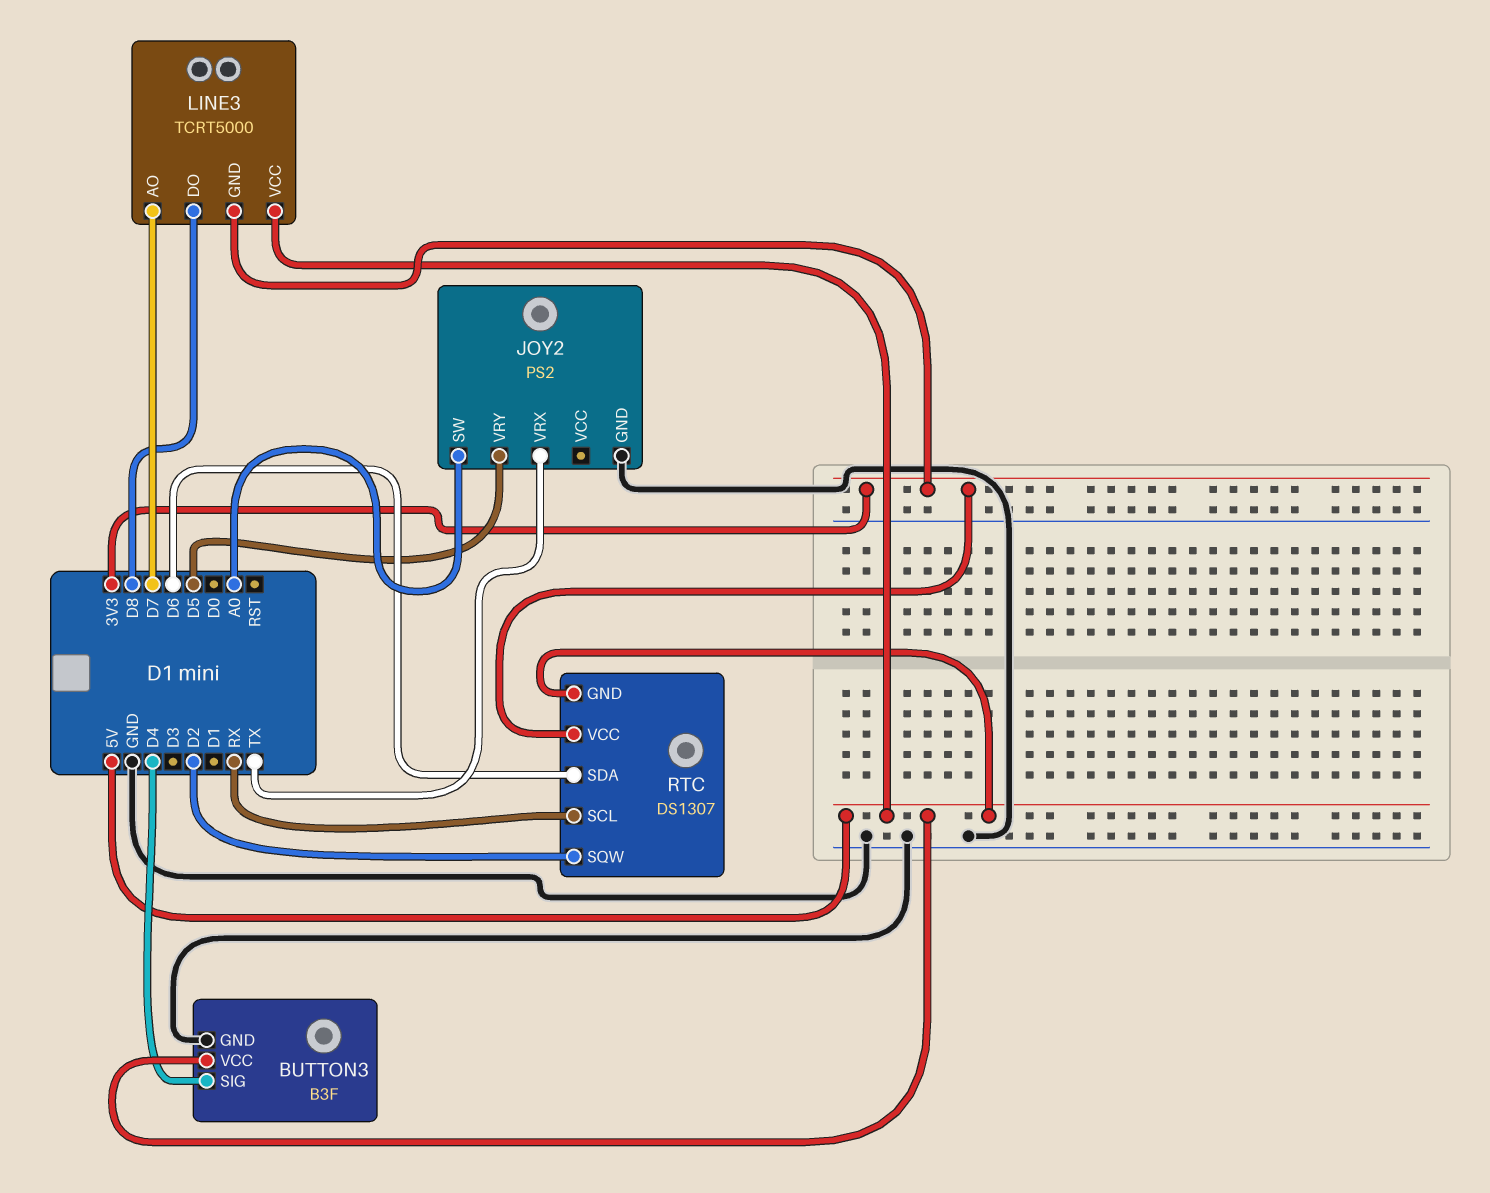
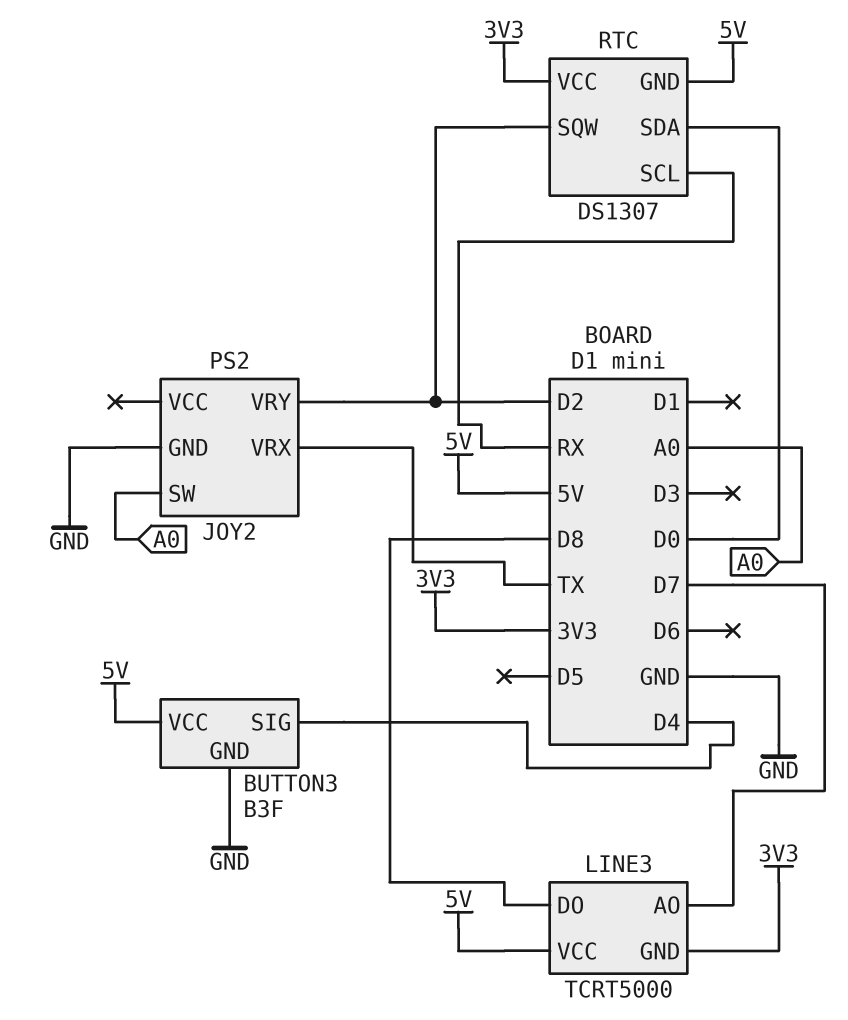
JOY2 pin VRY: D5 -> D2
RTC pin SDA: D6 -> D0

